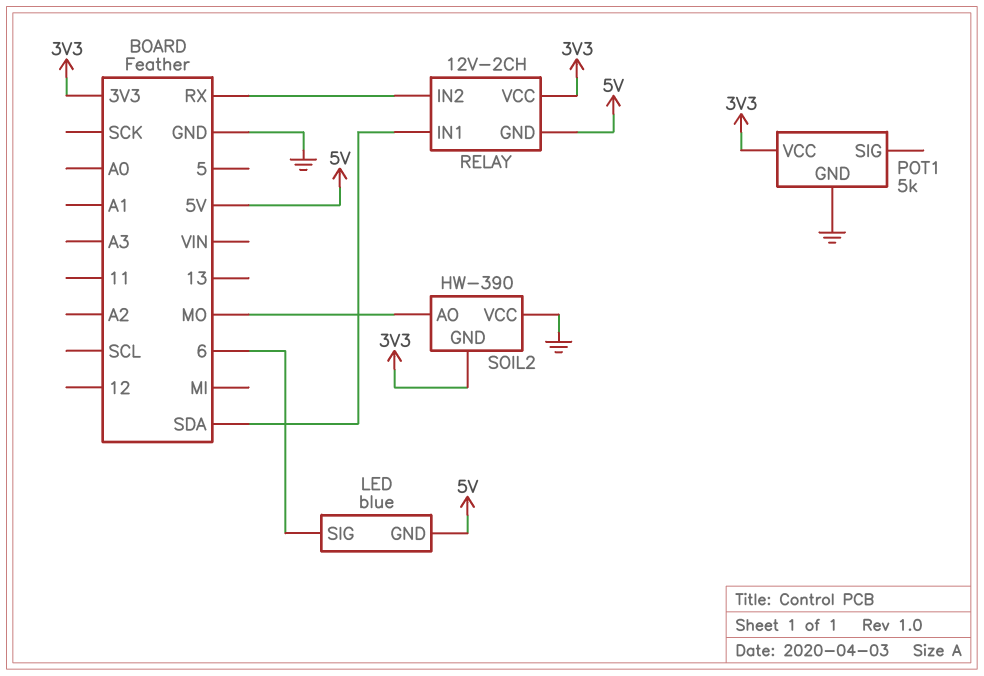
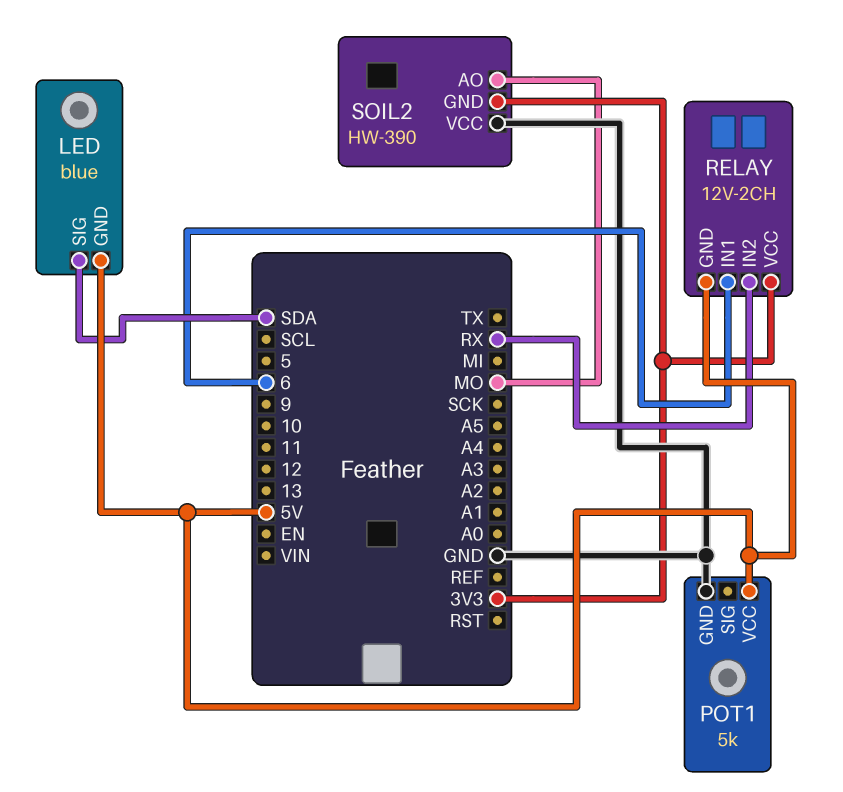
LED pin SIG: 6 -> SDA
POT1 pin VCC: 3V3 -> 5V
RELAY pin IN1: SDA -> 6

